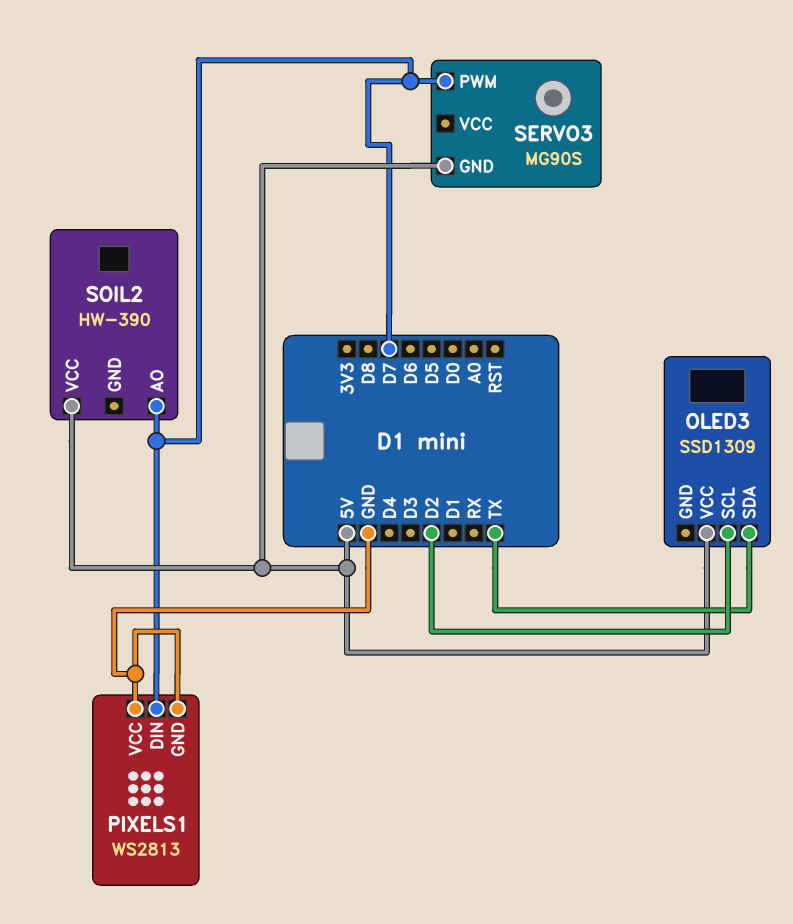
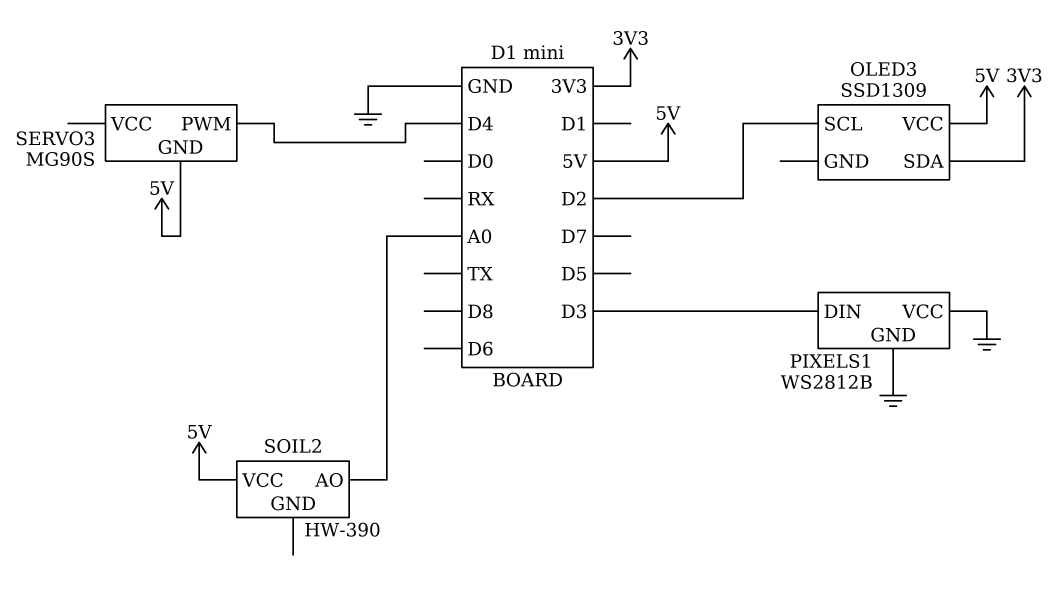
OLED3 pin SDA: TX -> 3V3
PIXELS1: WS2813 -> WS2812B
PIXELS1 pin DIN: D7 -> D3
SERVO3 pin PWM: D7 -> D4
SOIL2 pin AO: D7 -> A0

